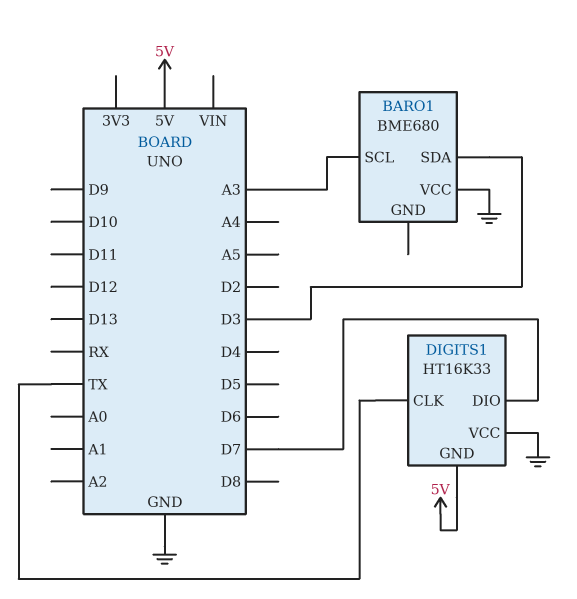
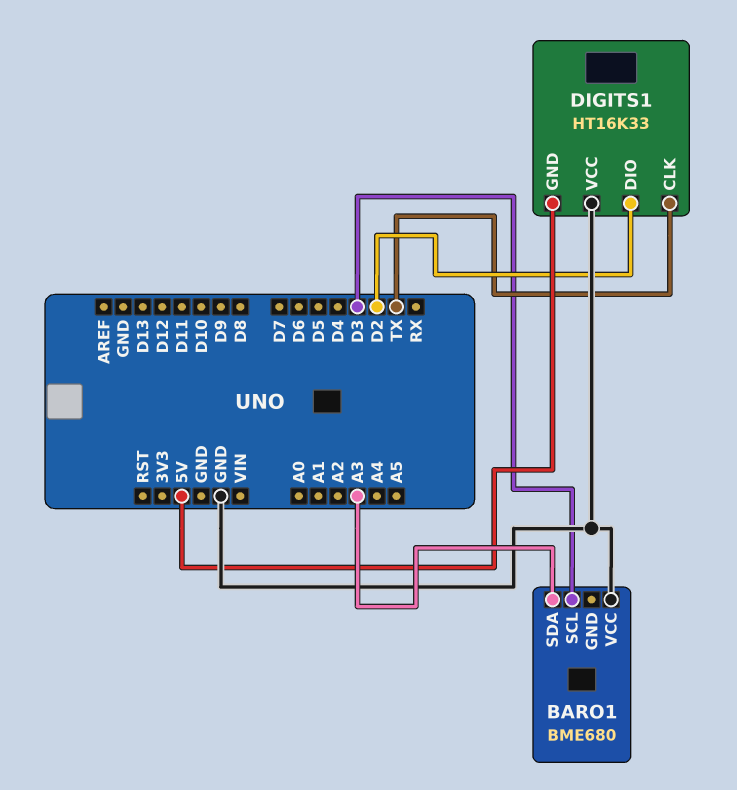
BARO1 pin SCL: A3 -> D3
BARO1 pin SDA: D3 -> A3
DIGITS1 pin DIO: D7 -> D2

